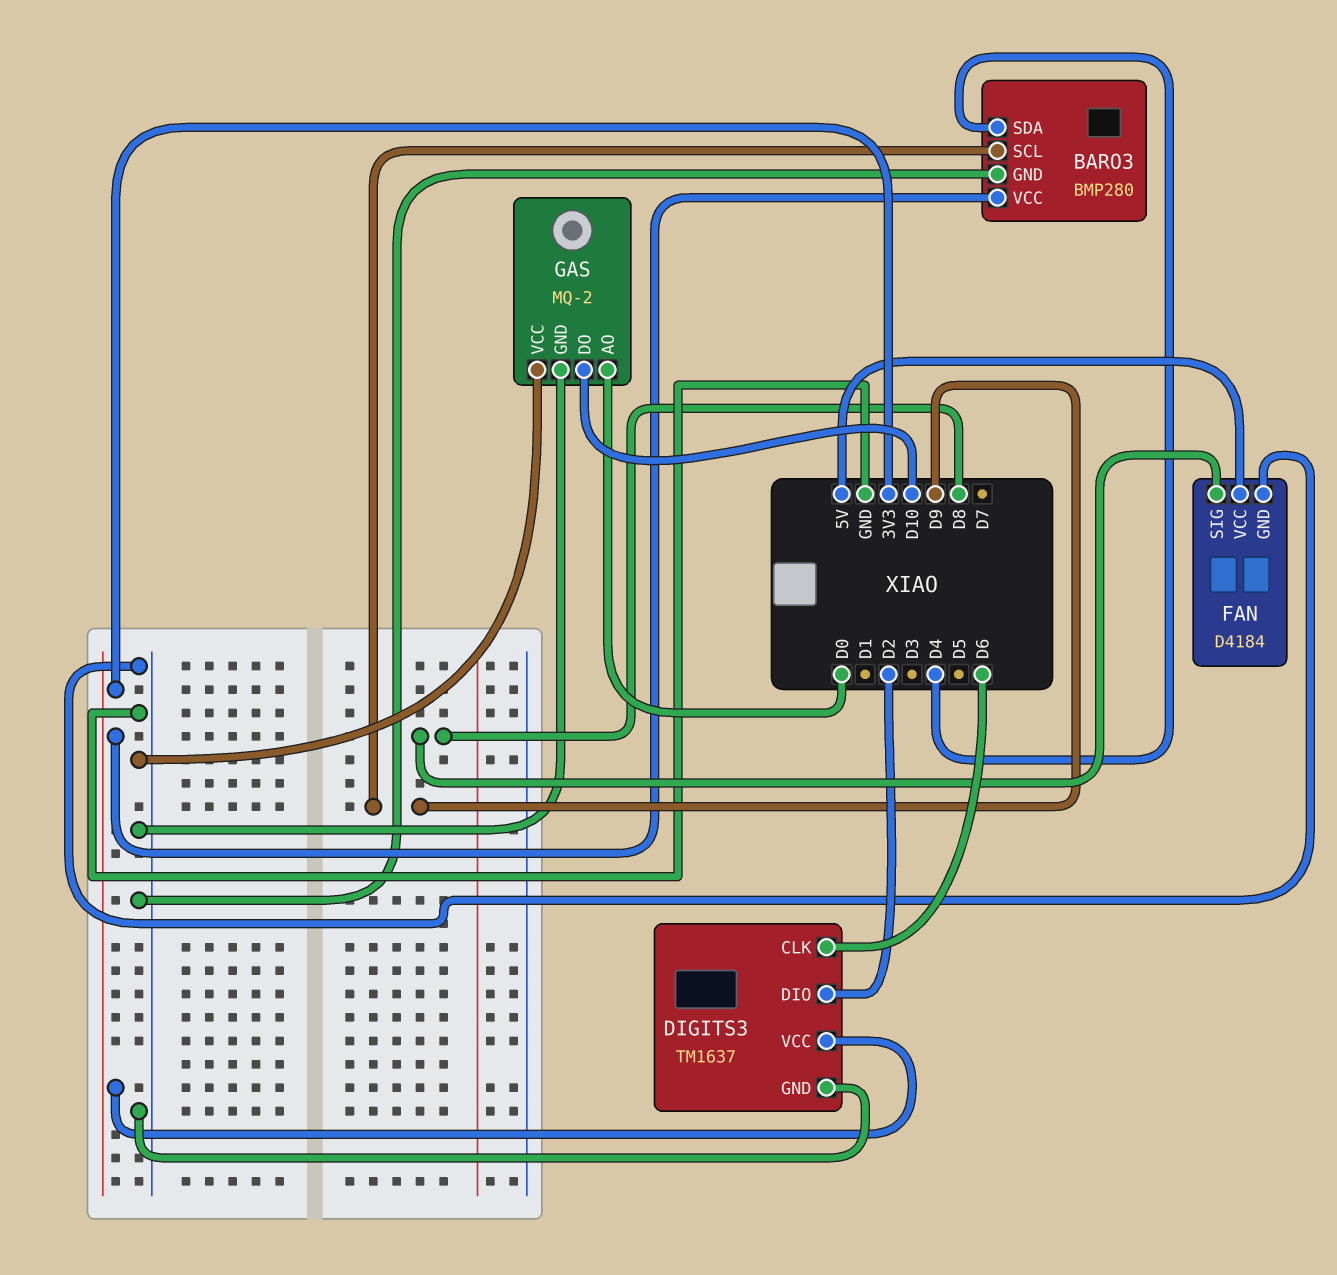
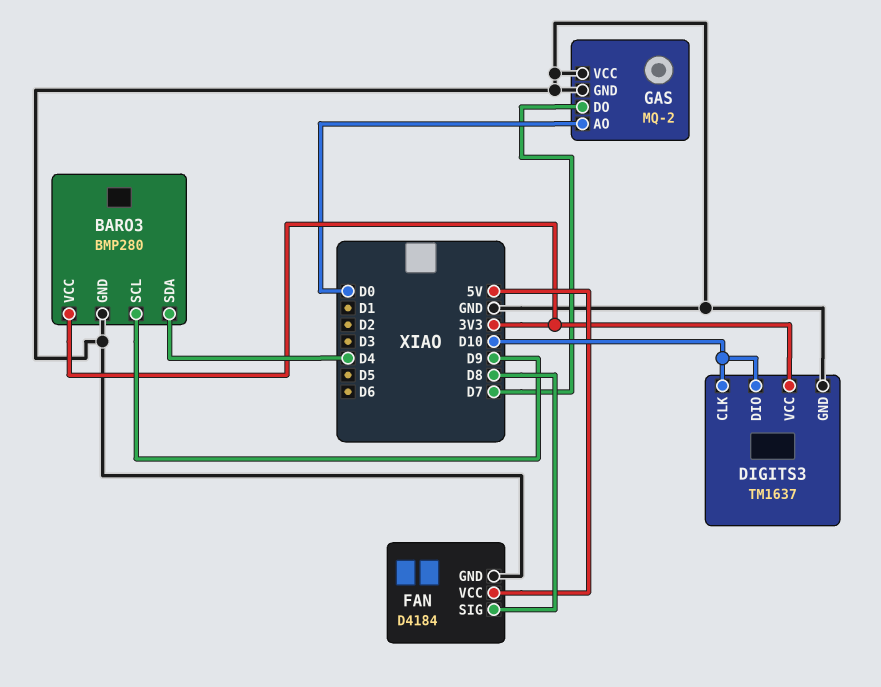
DIGITS3 pin CLK: D6 -> D10
DIGITS3 pin DIO: D2 -> D10
GAS pin DO: D10 -> D7

